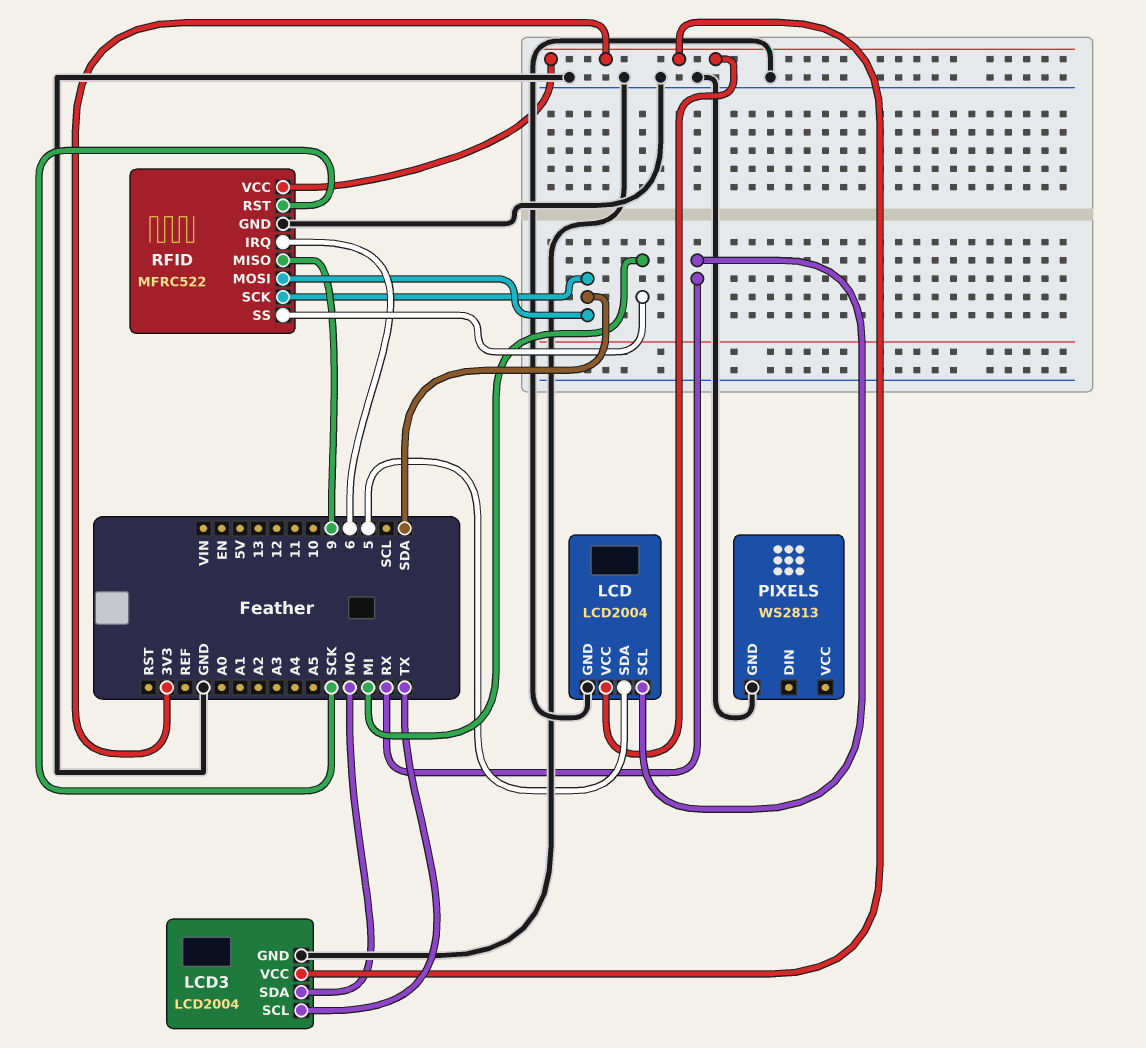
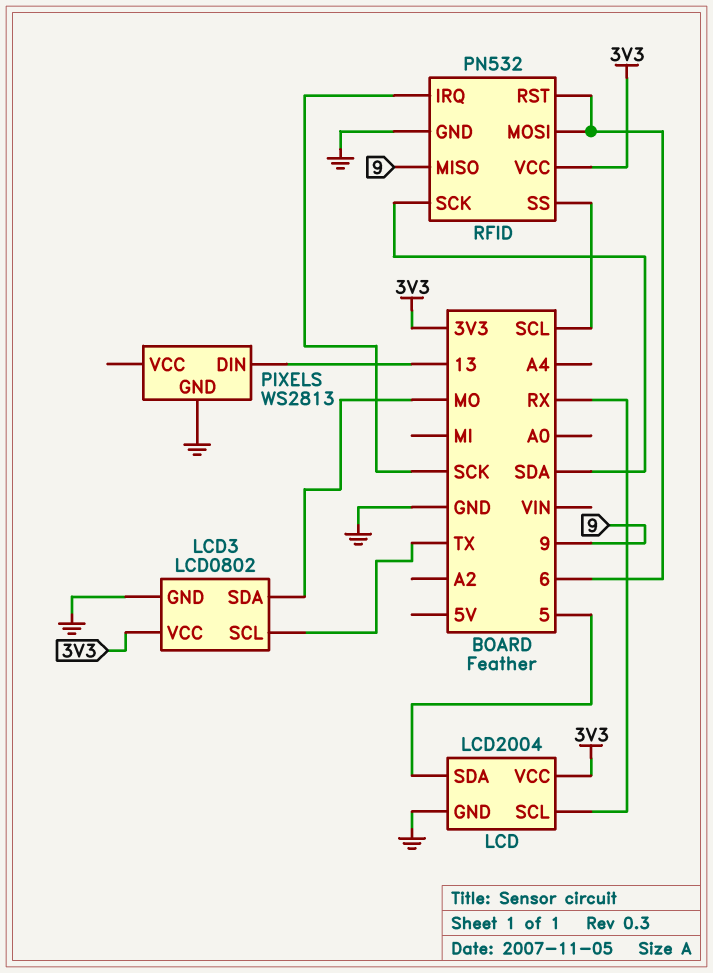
LCD3: LCD2004 -> LCD0802
PIXELS pin DIN: none -> 13
RFID: MFRC522 -> PN532
RFID pin IRQ: 6 -> SCK
RFID pin MOSI: SDA -> 6
RFID pin RST: SCK -> 6
RFID pin SS: MI -> SCL

